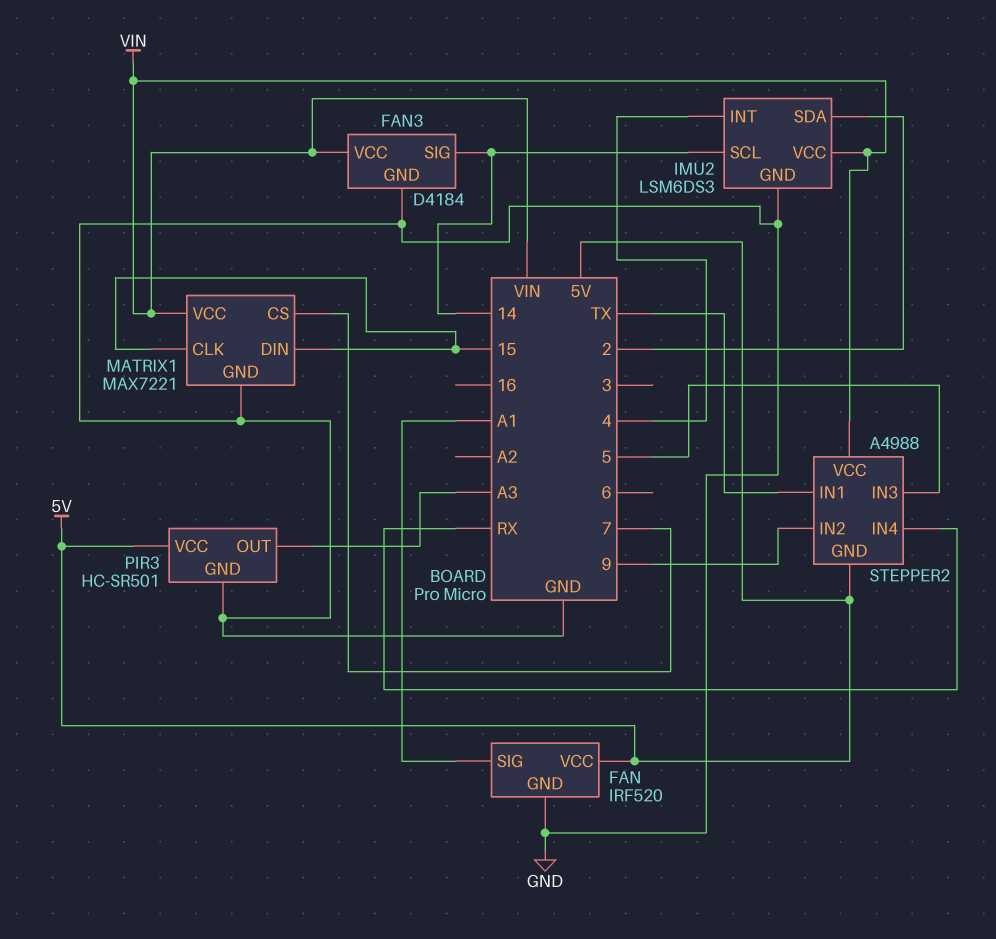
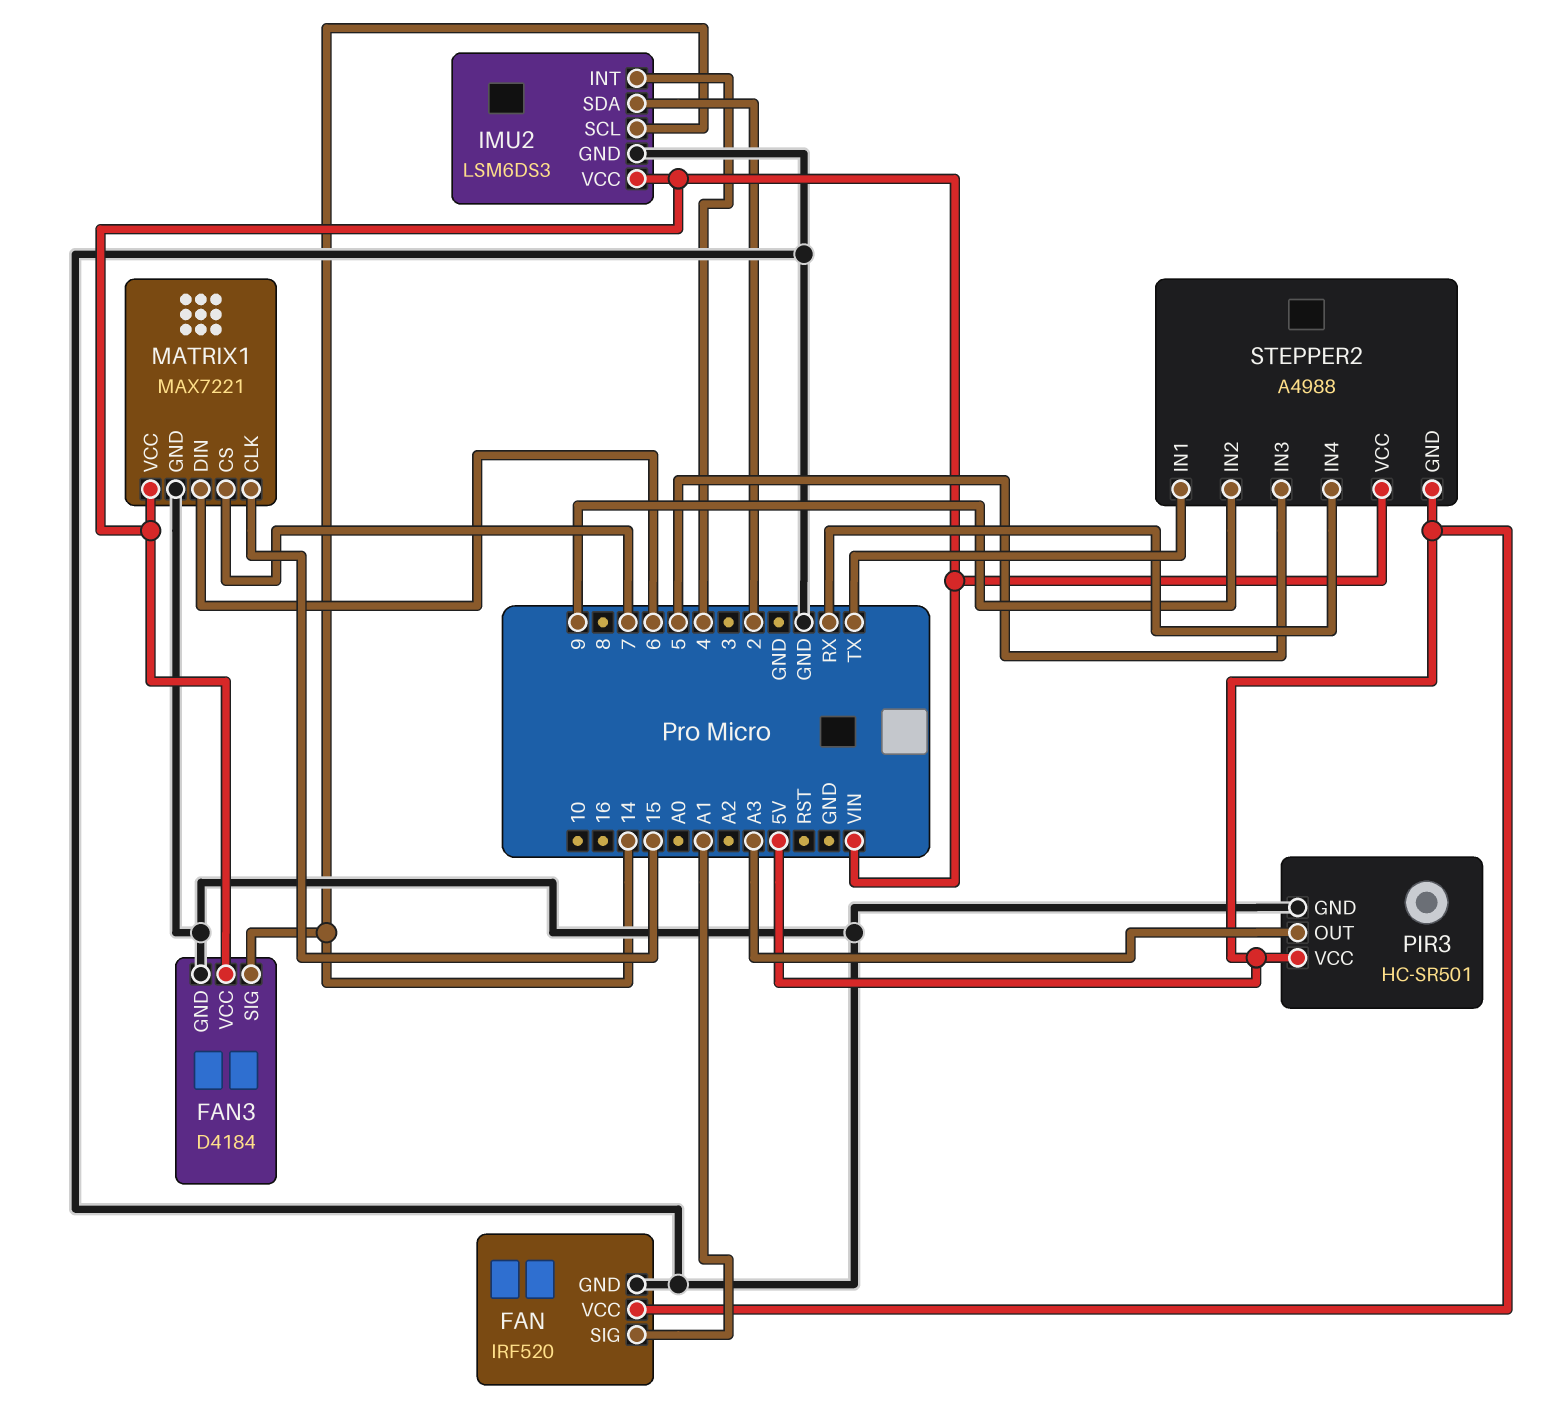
MATRIX1 pin DIN: 15 -> 6

